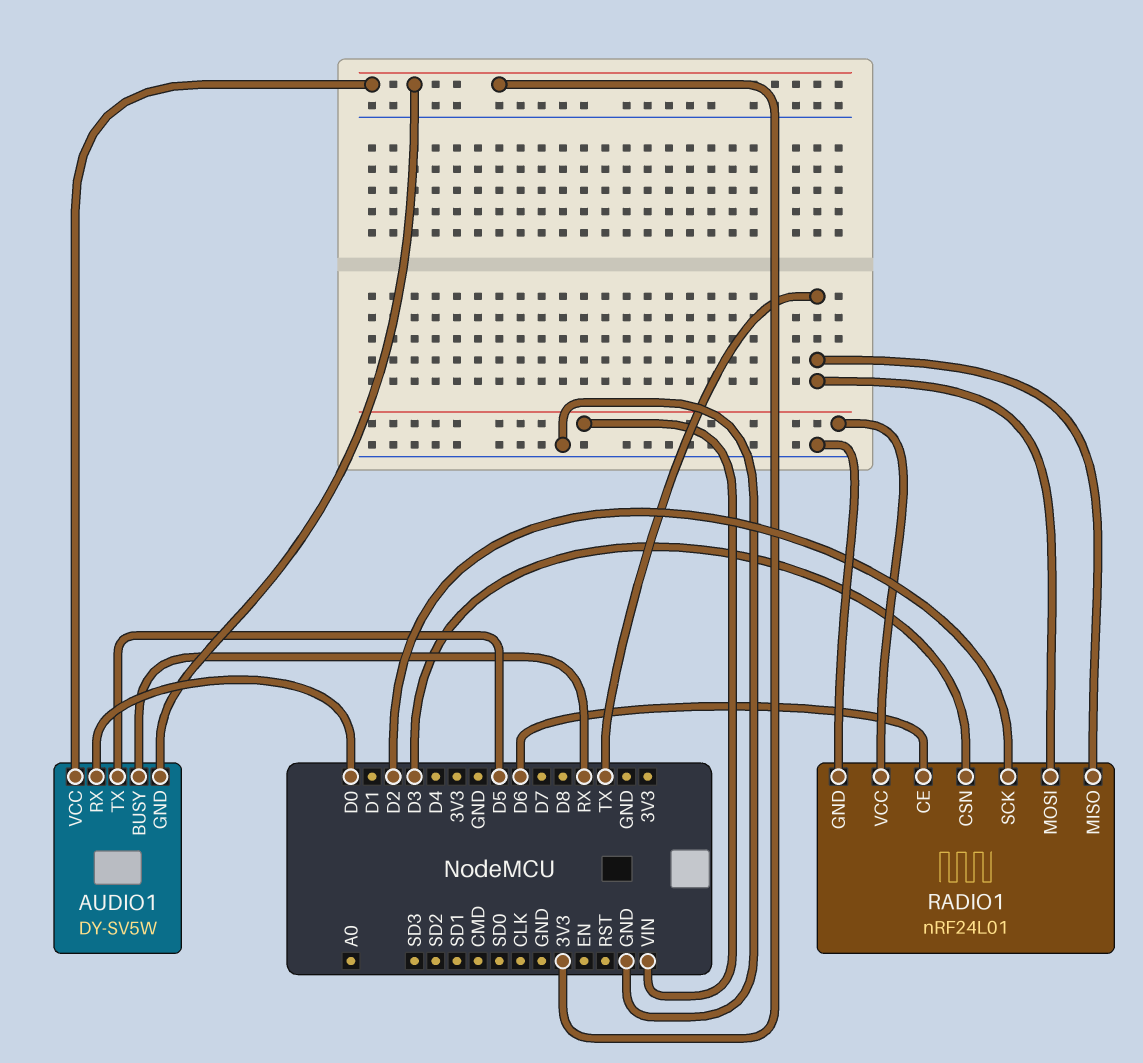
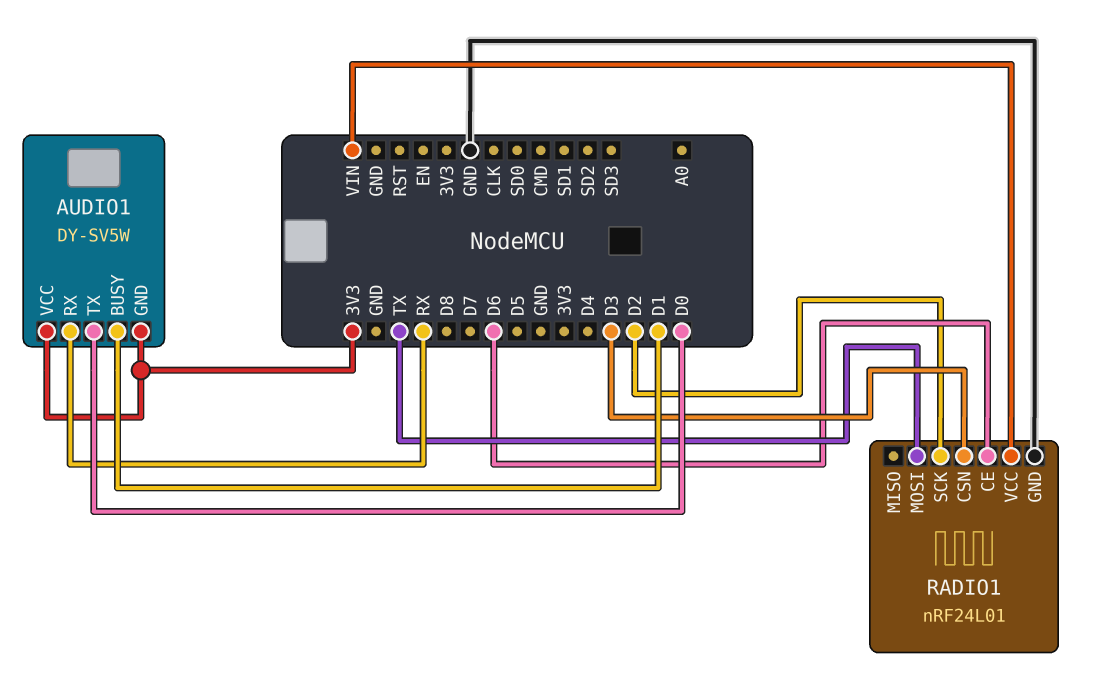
AUDIO1 pin BUSY: RX -> D1
AUDIO1 pin RX: D0 -> RX
AUDIO1 pin TX: D5 -> D0
RADIO1 pin MISO: TX -> none

